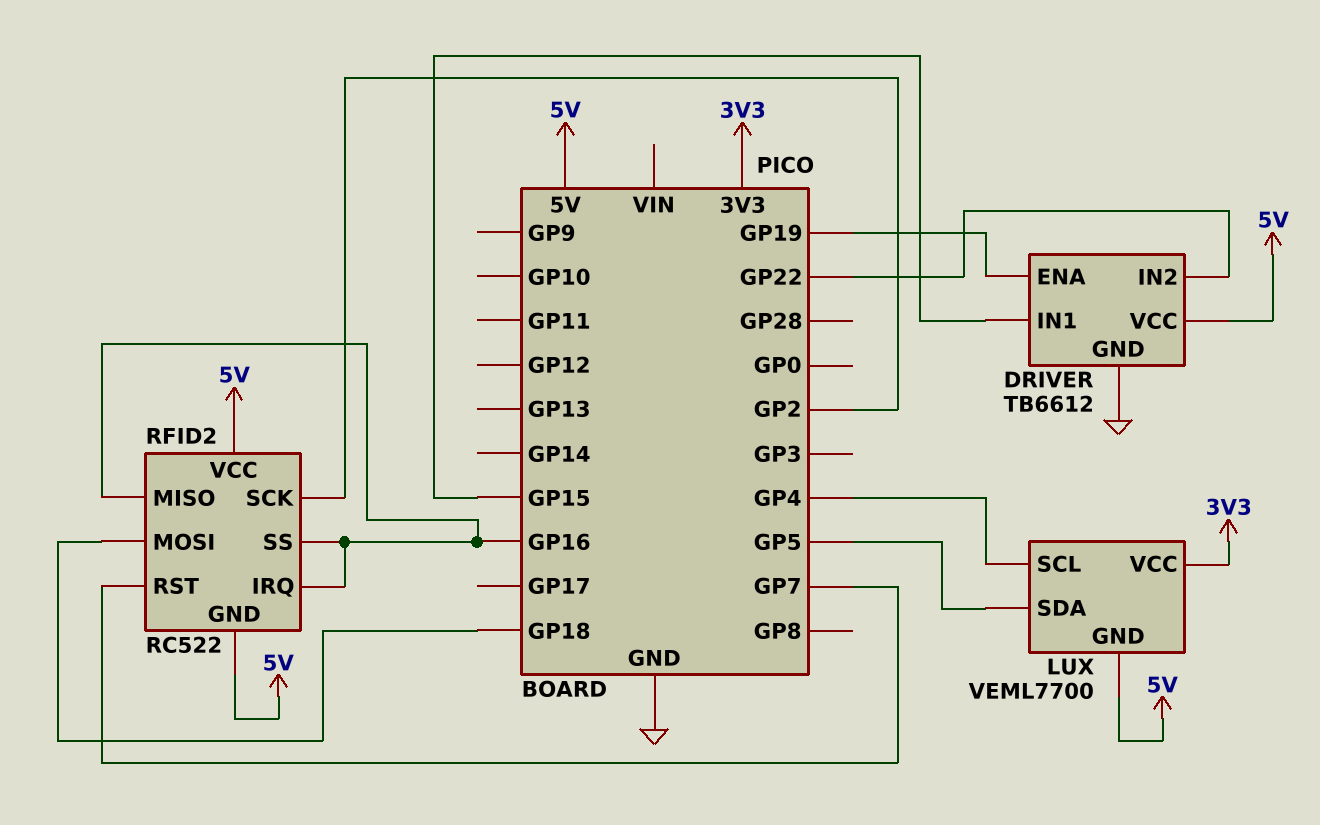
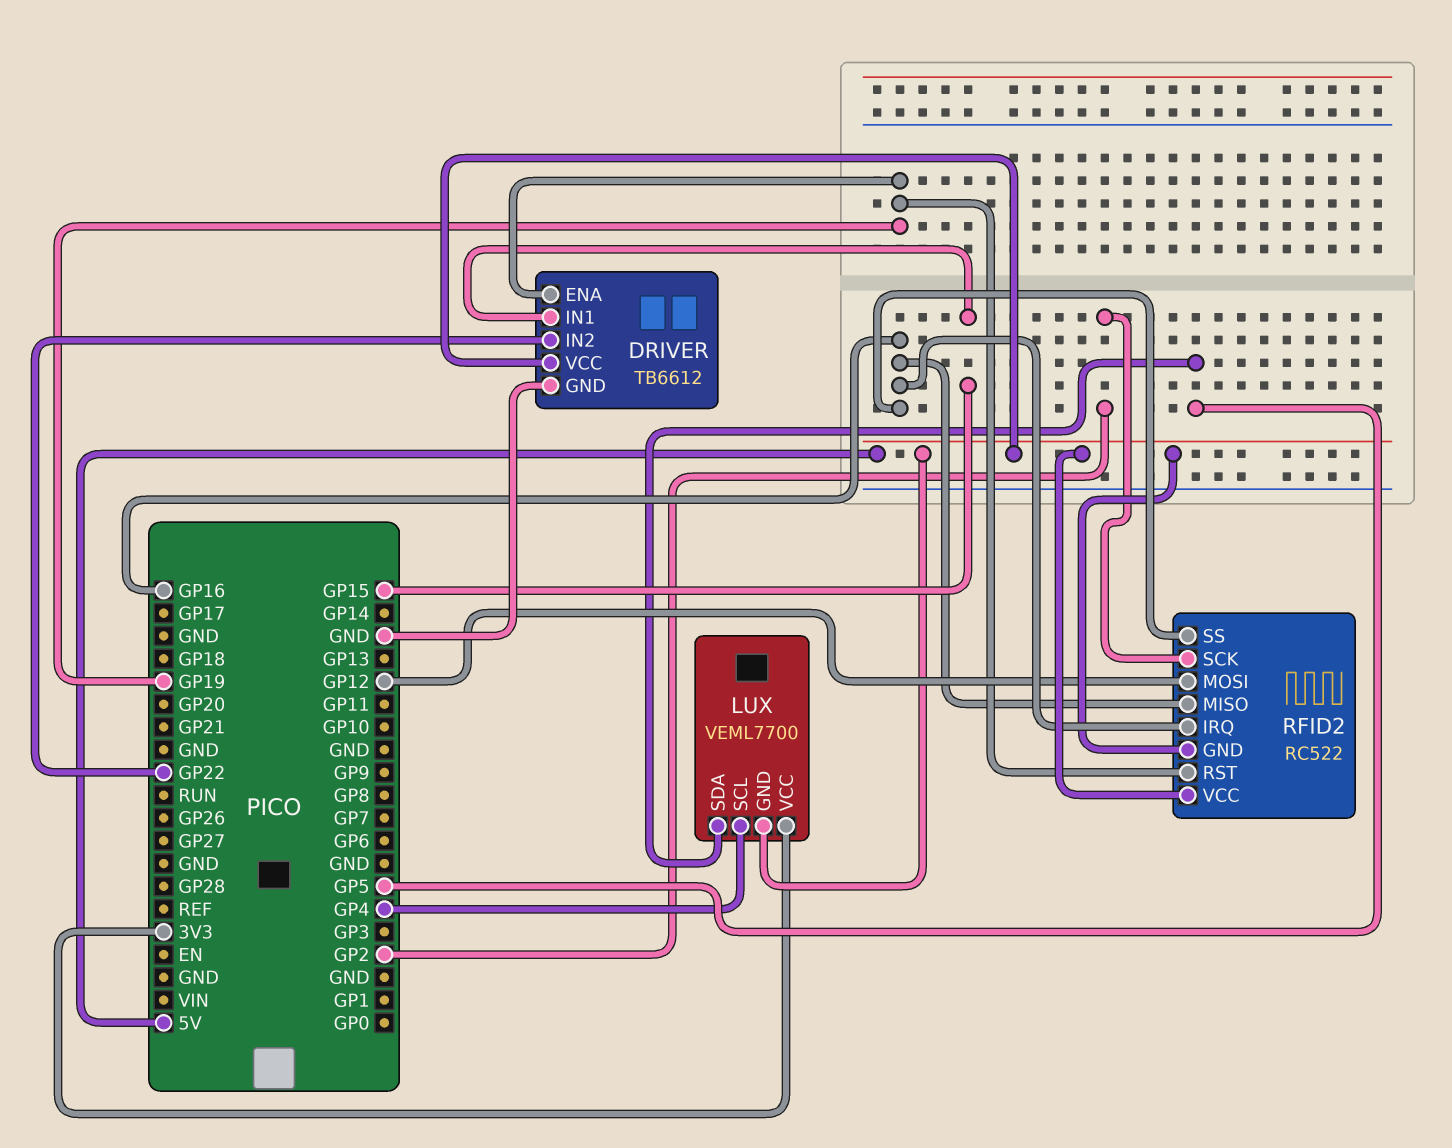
RFID2 pin MOSI: GP18 -> GP12
RFID2 pin RST: GP7 -> GP19

